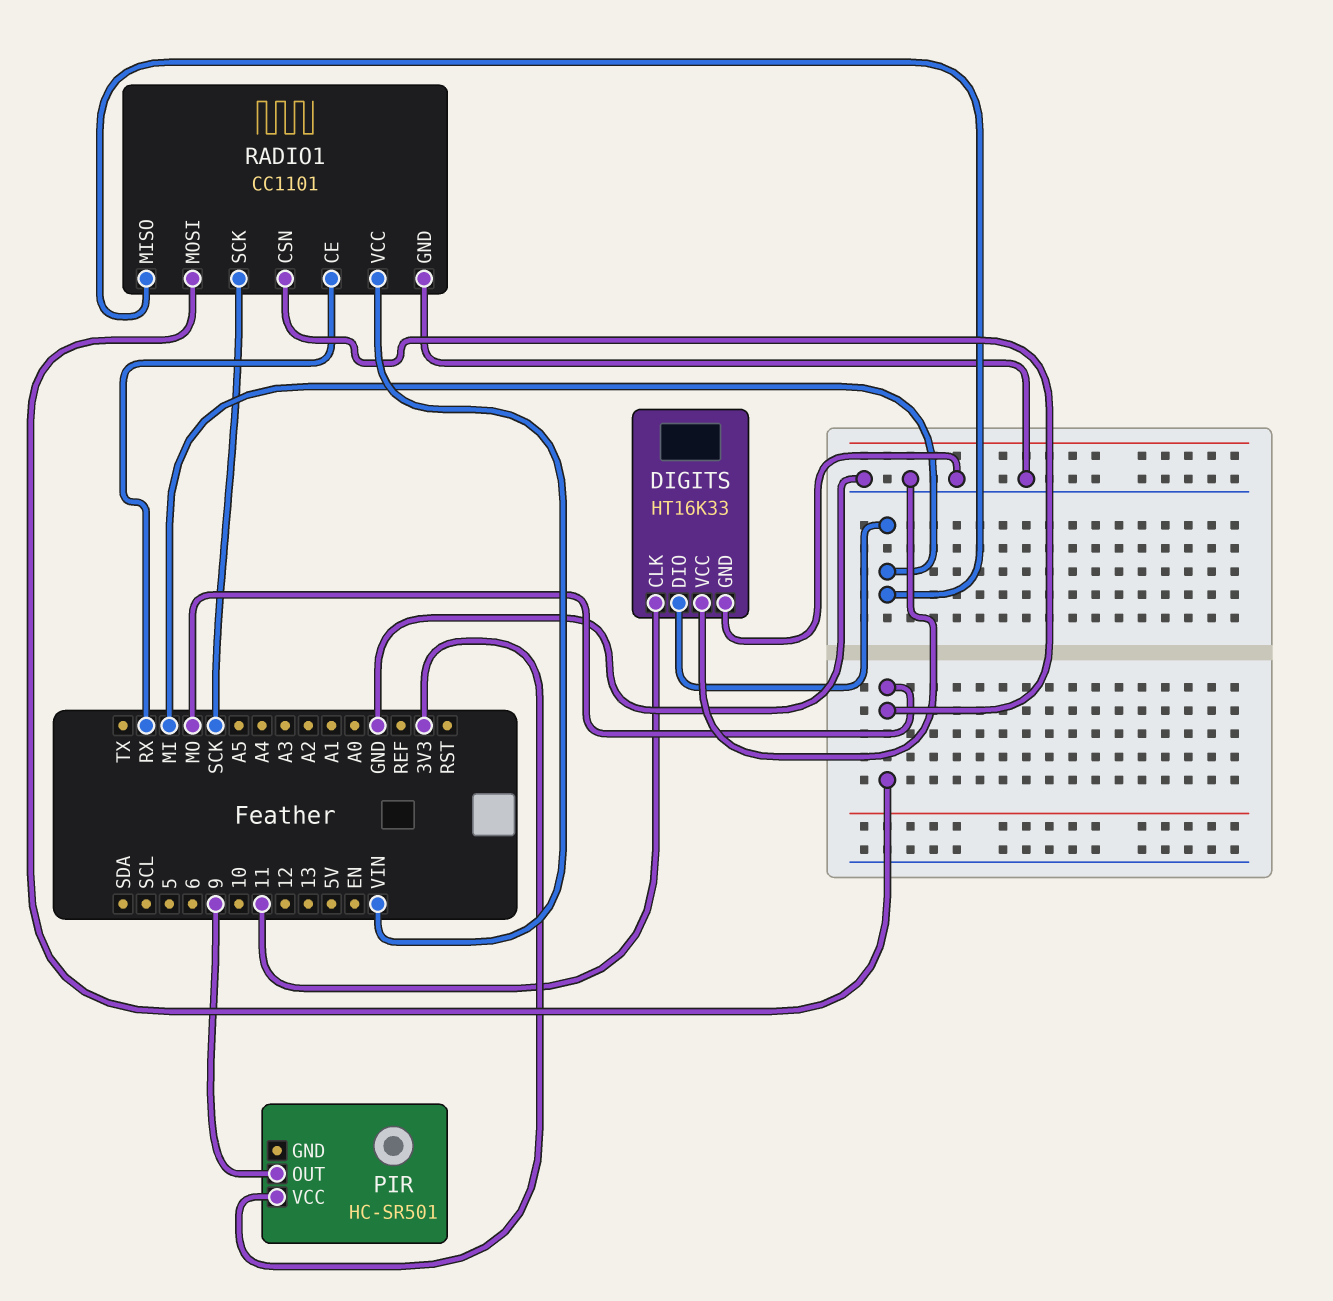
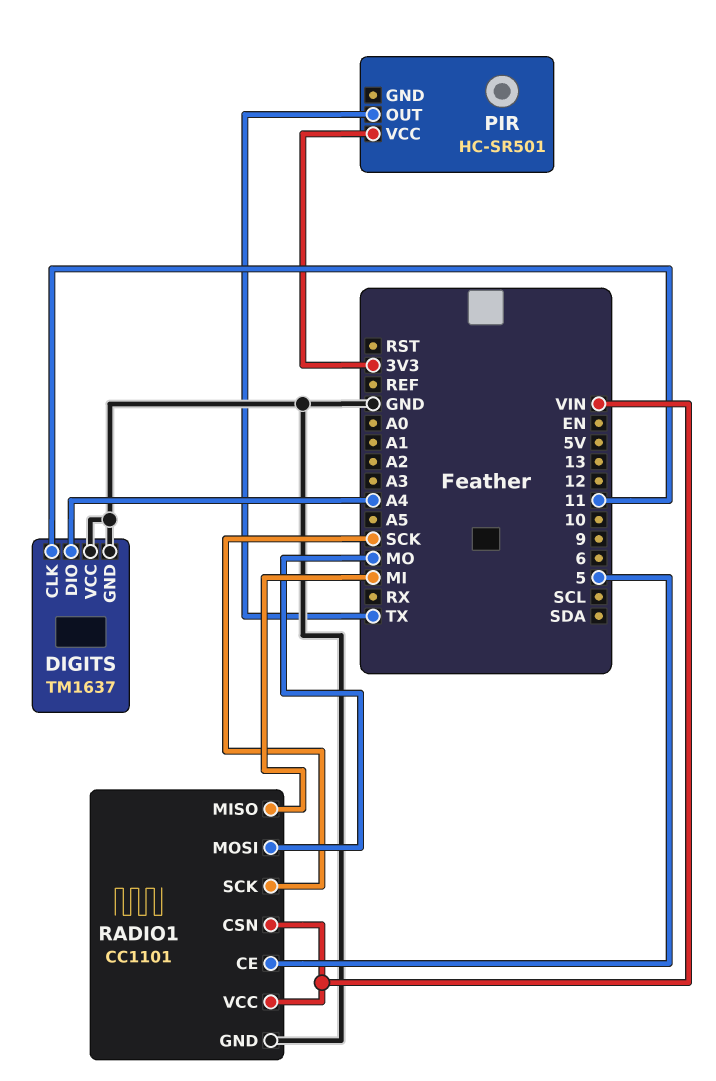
DIGITS: HT16K33 -> TM1637
DIGITS pin DIO: MI -> A4
PIR pin OUT: 9 -> TX
RADIO1 pin CE: RX -> 5
RADIO1 pin CSN: MO -> VIN

